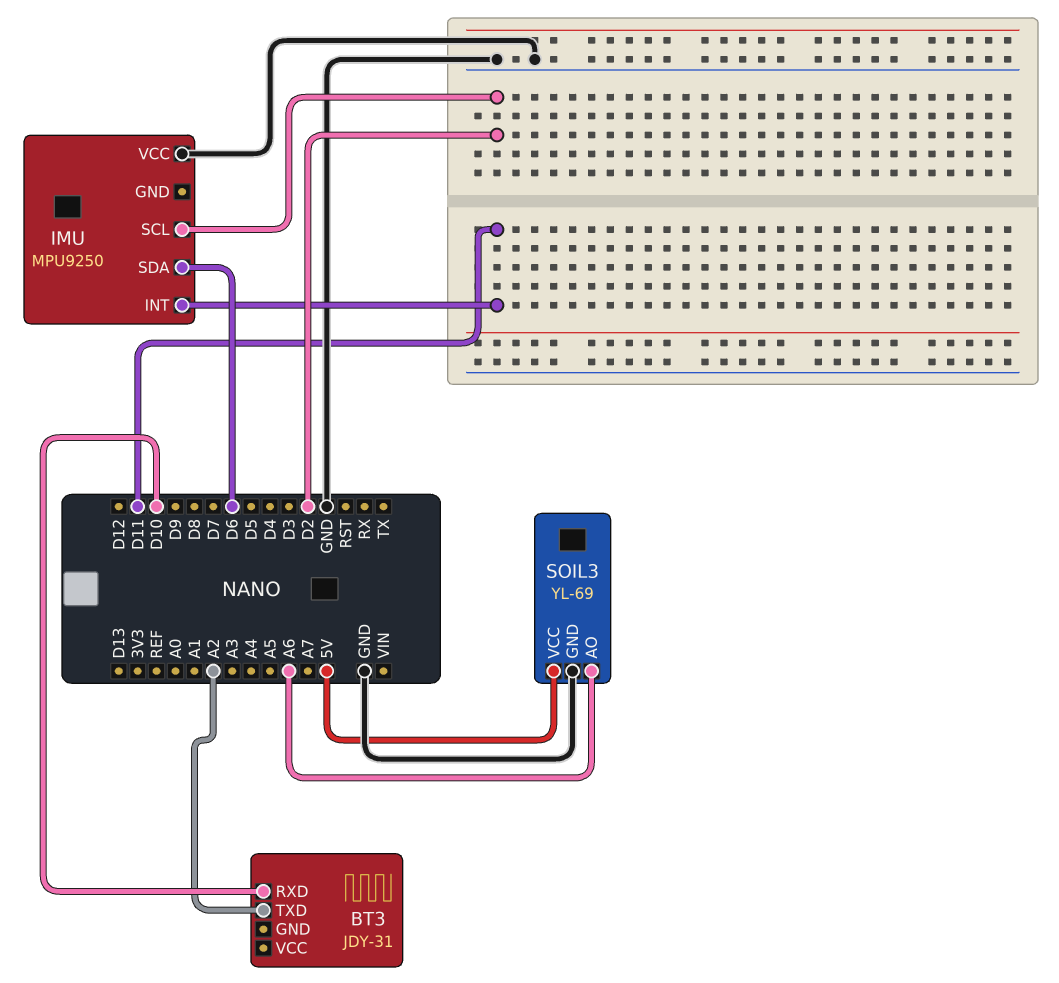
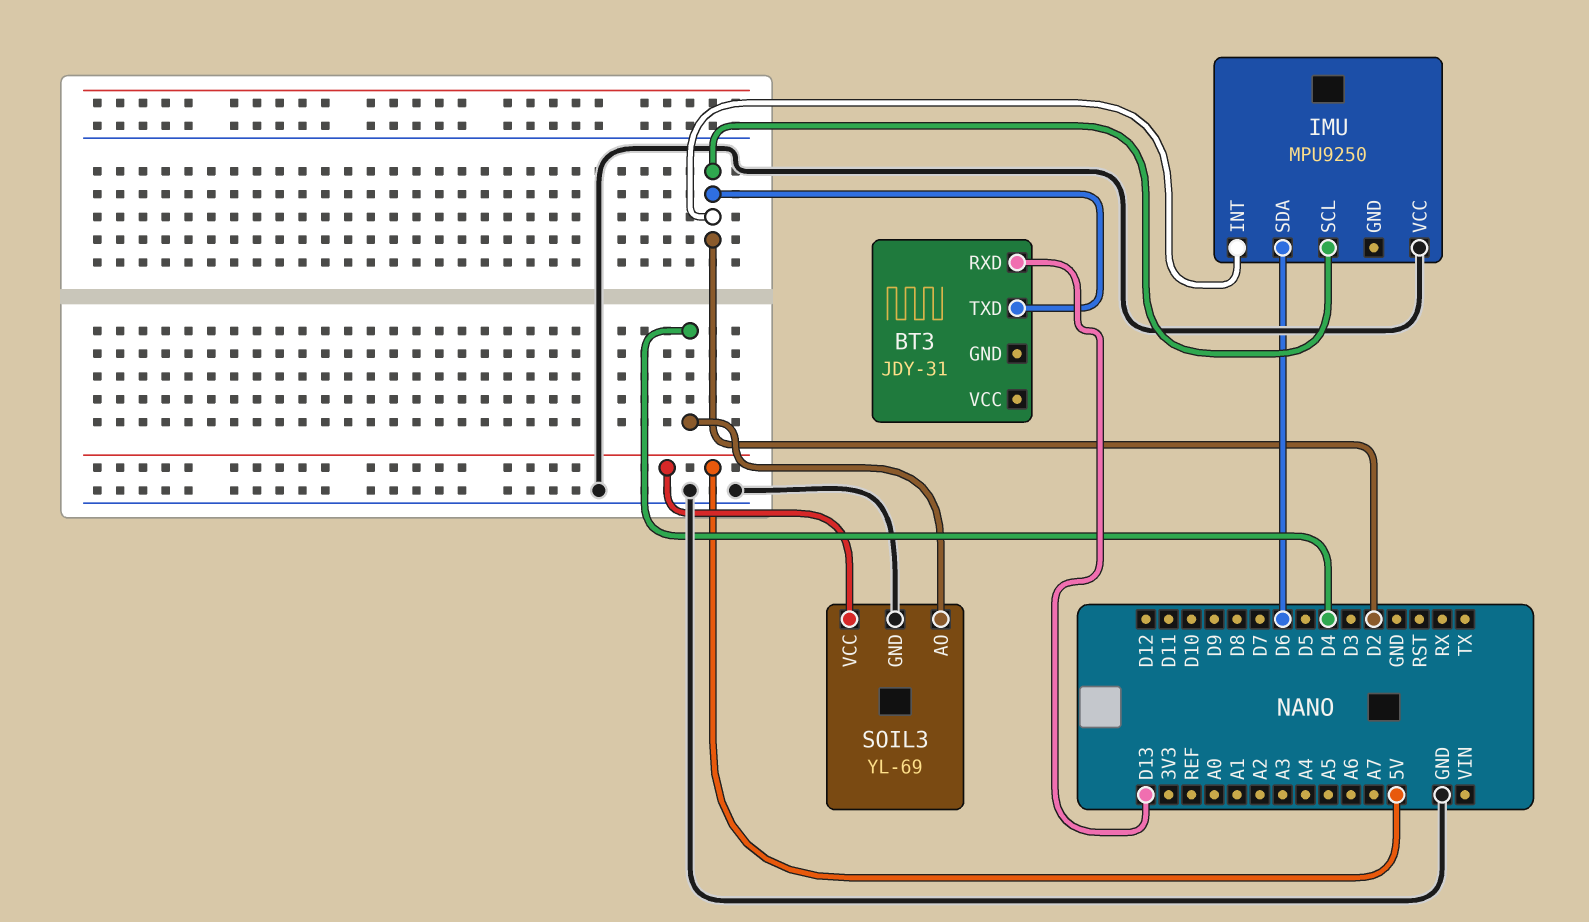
BT3 pin RXD: D10 -> D13
BT3 pin TXD: A2 -> D2
IMU pin INT: D11 -> D2
SOIL3 pin AO: A6 -> D4

